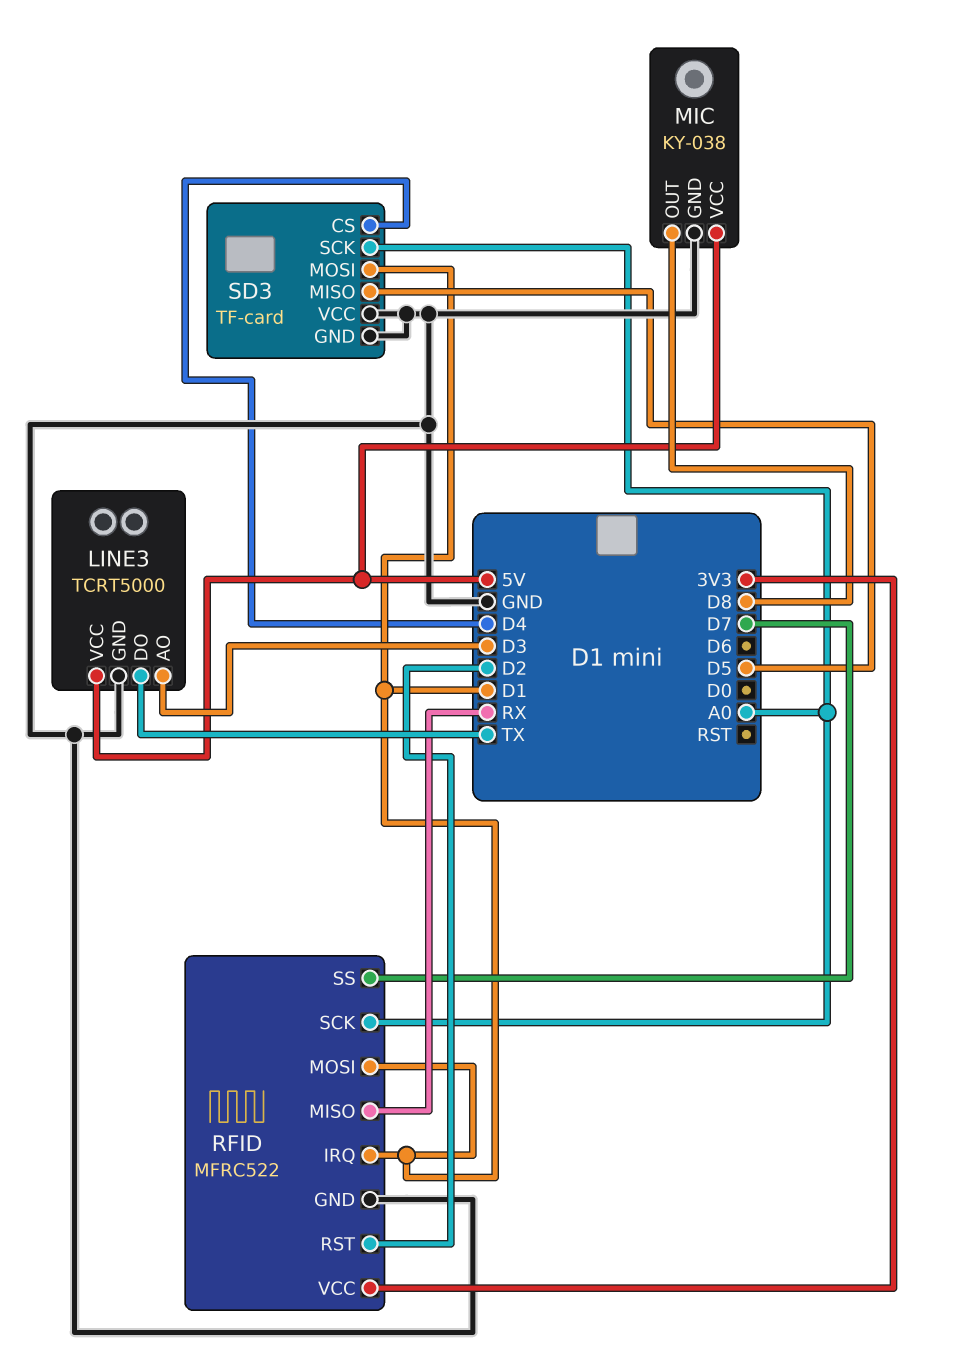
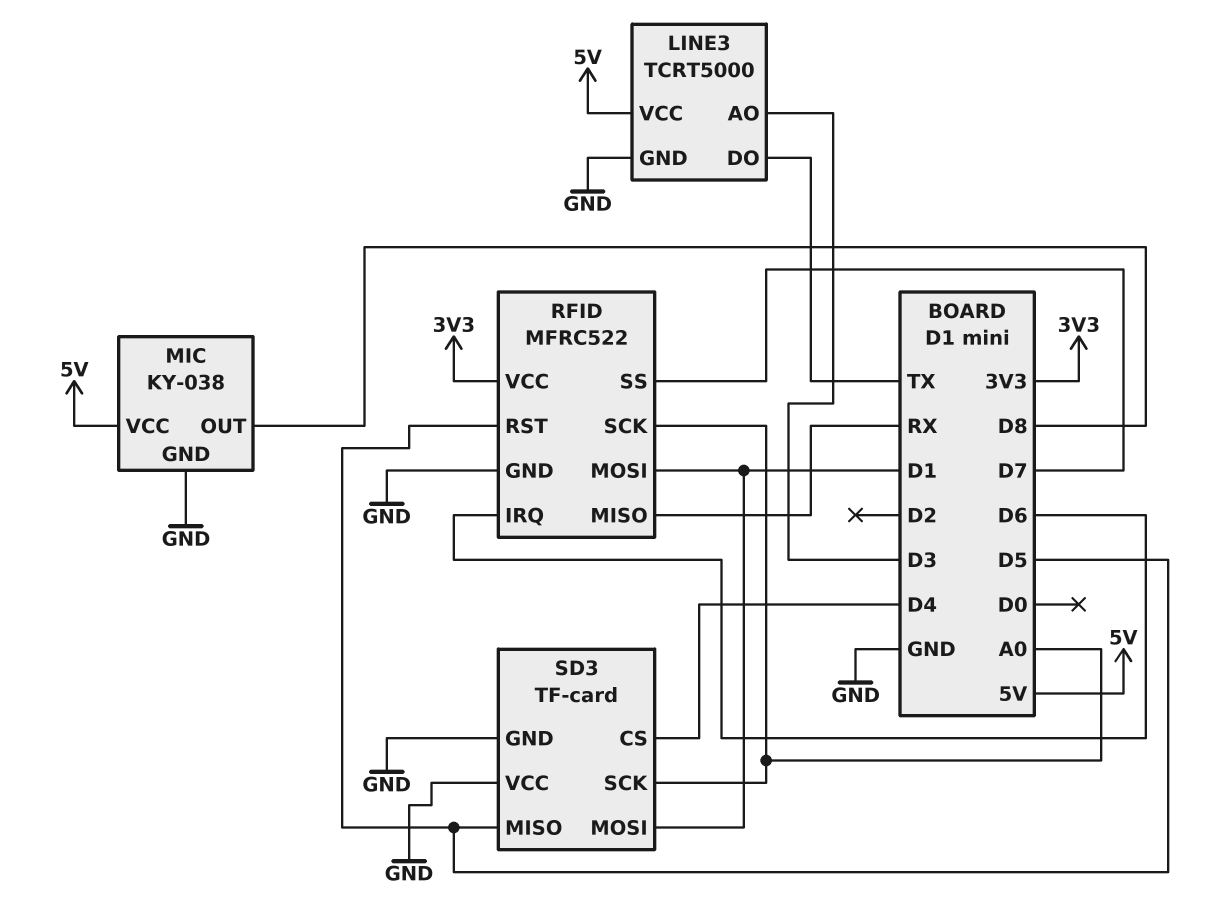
RFID pin IRQ: D1 -> D6
RFID pin RST: D2 -> D5

